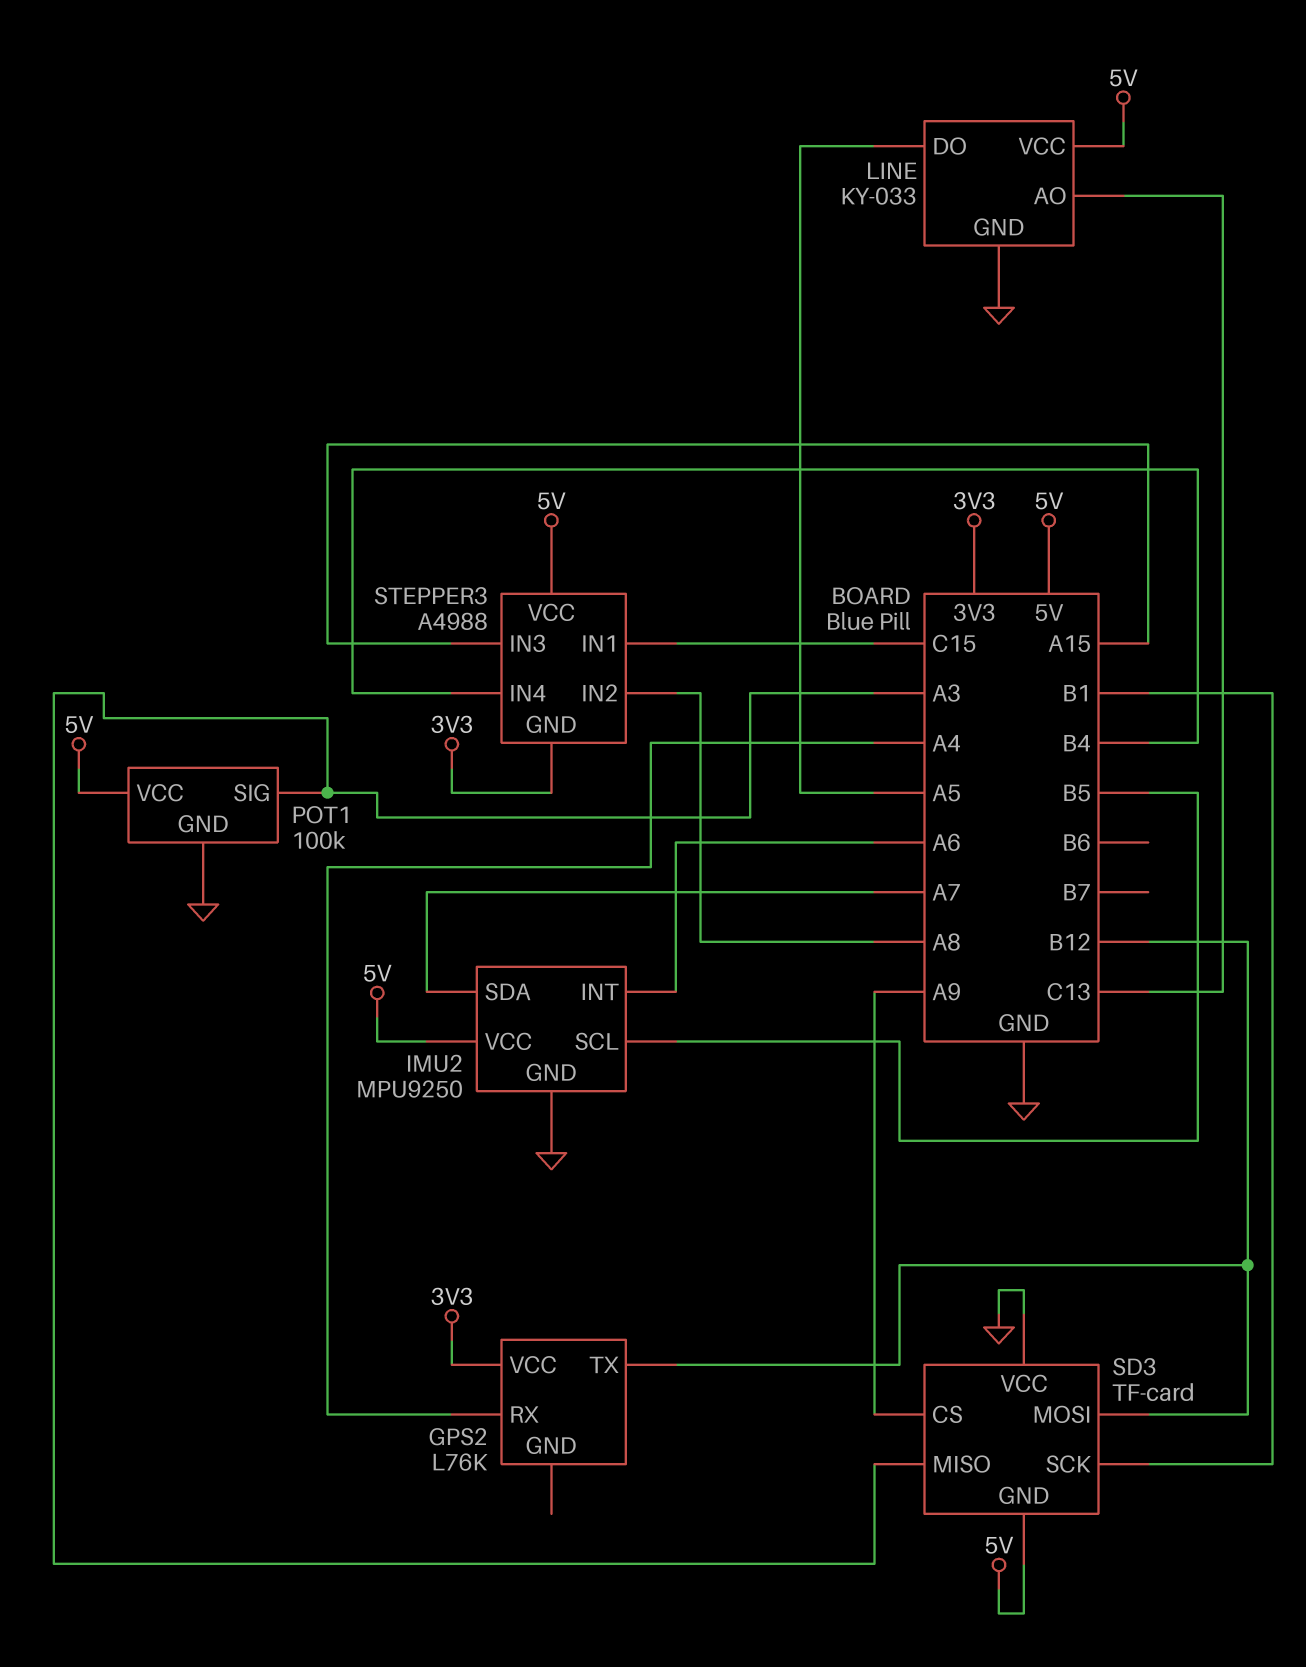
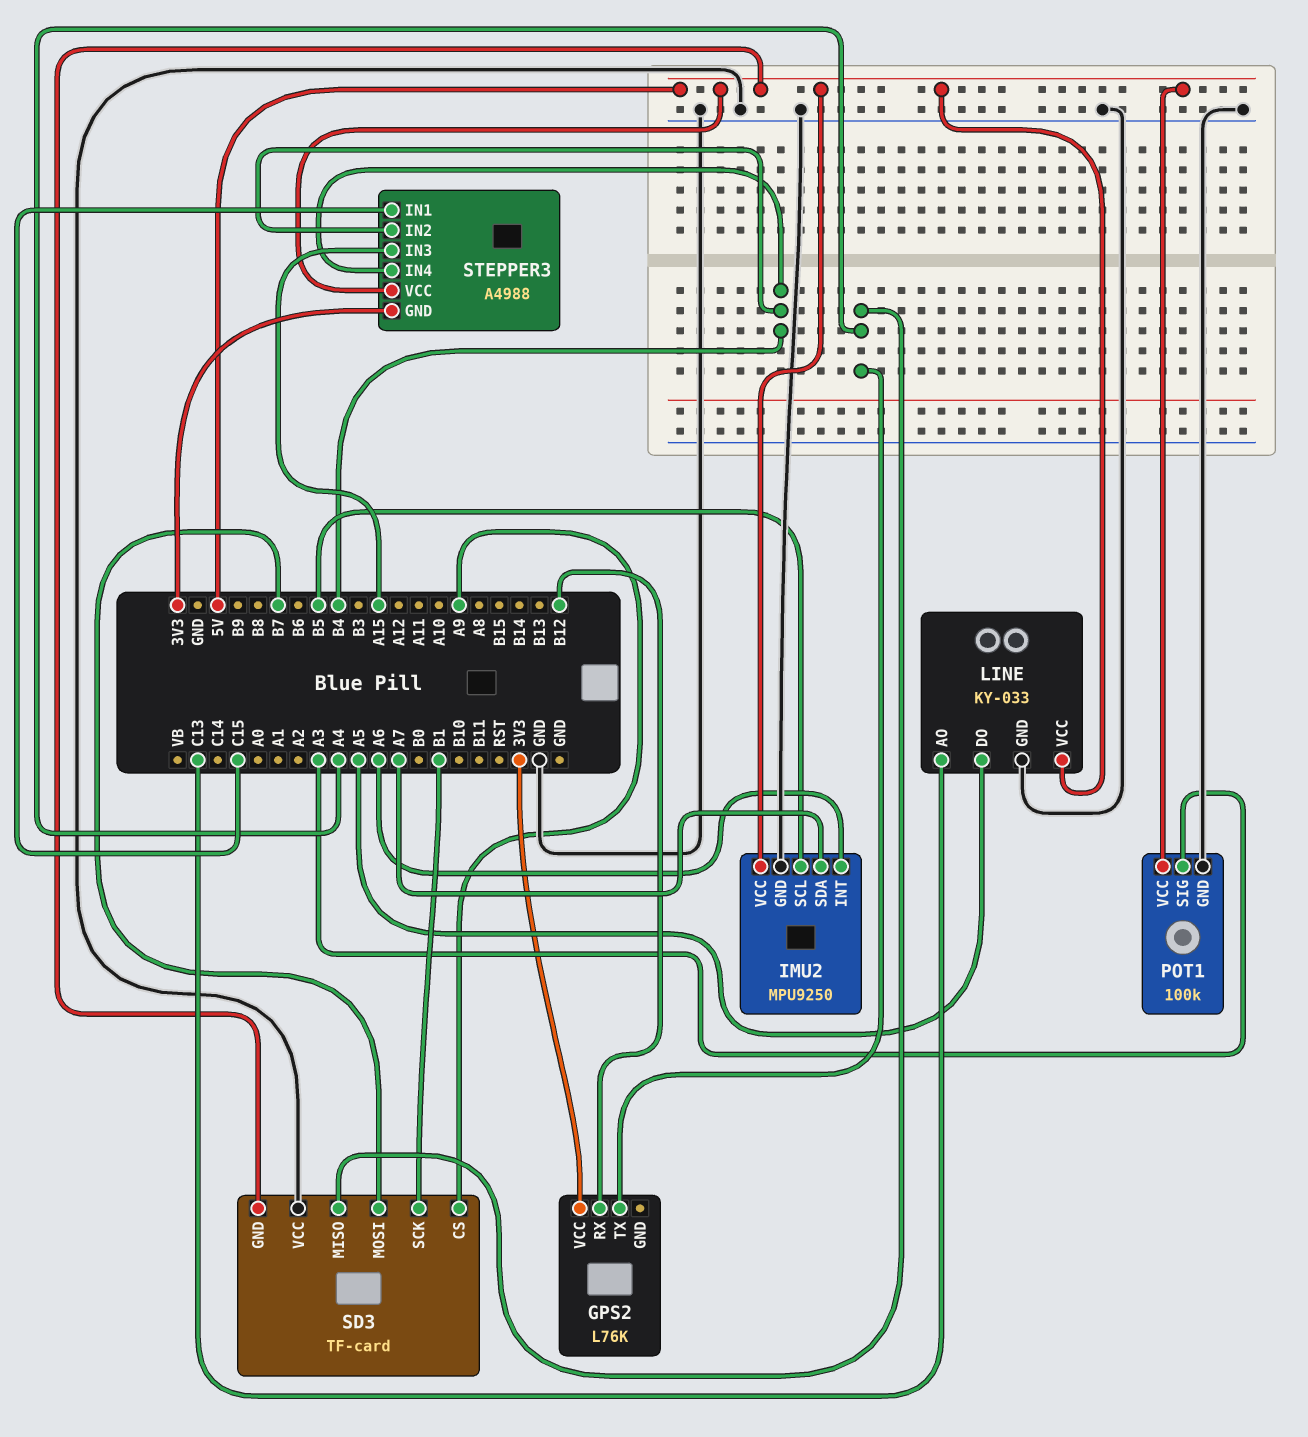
GPS2 pin RX: A4 -> B12
GPS2 pin TX: B12 -> A4
SD3 pin MISO: A3 -> A4
SD3 pin MOSI: B12 -> B7
STEPPER3 pin IN2: A8 -> B4

